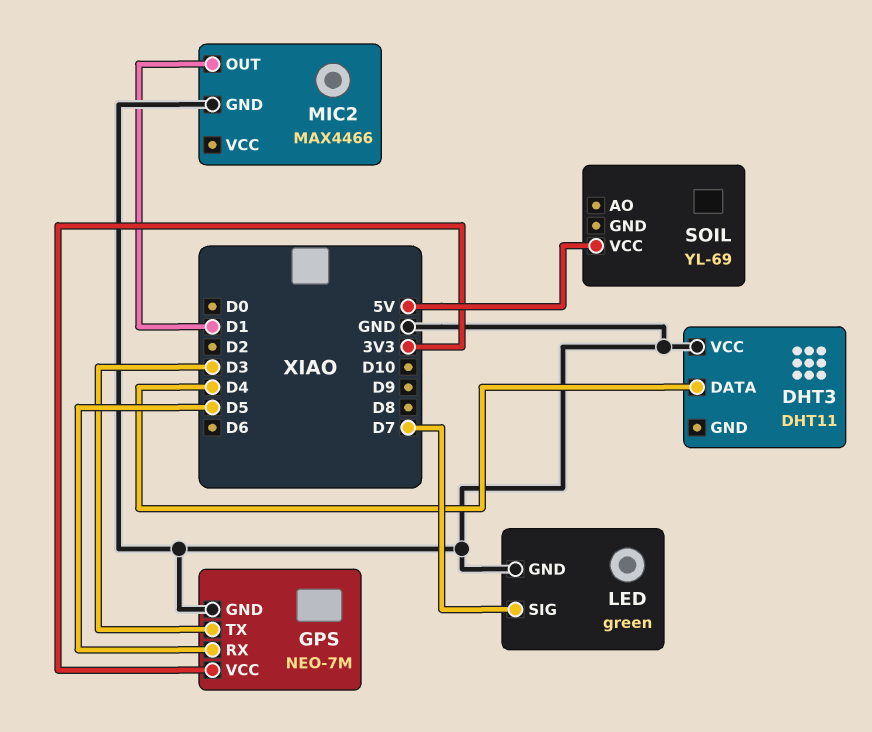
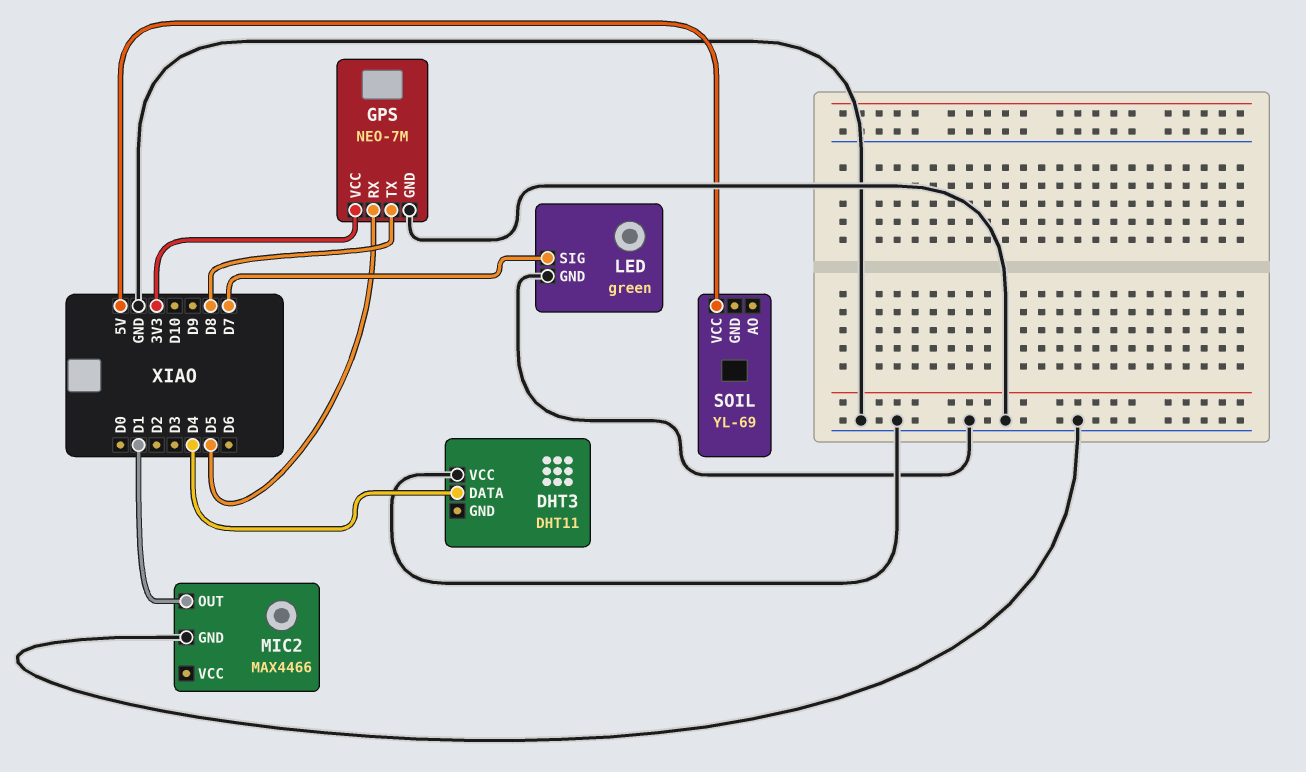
GPS pin TX: D3 -> D8

